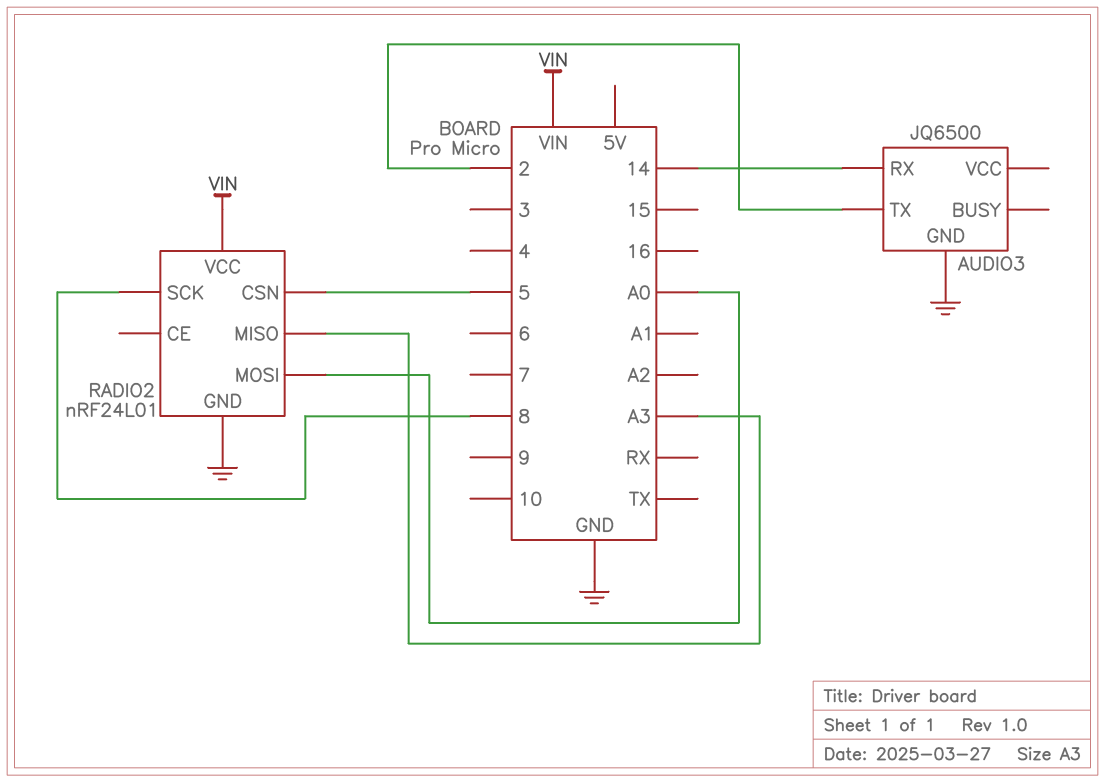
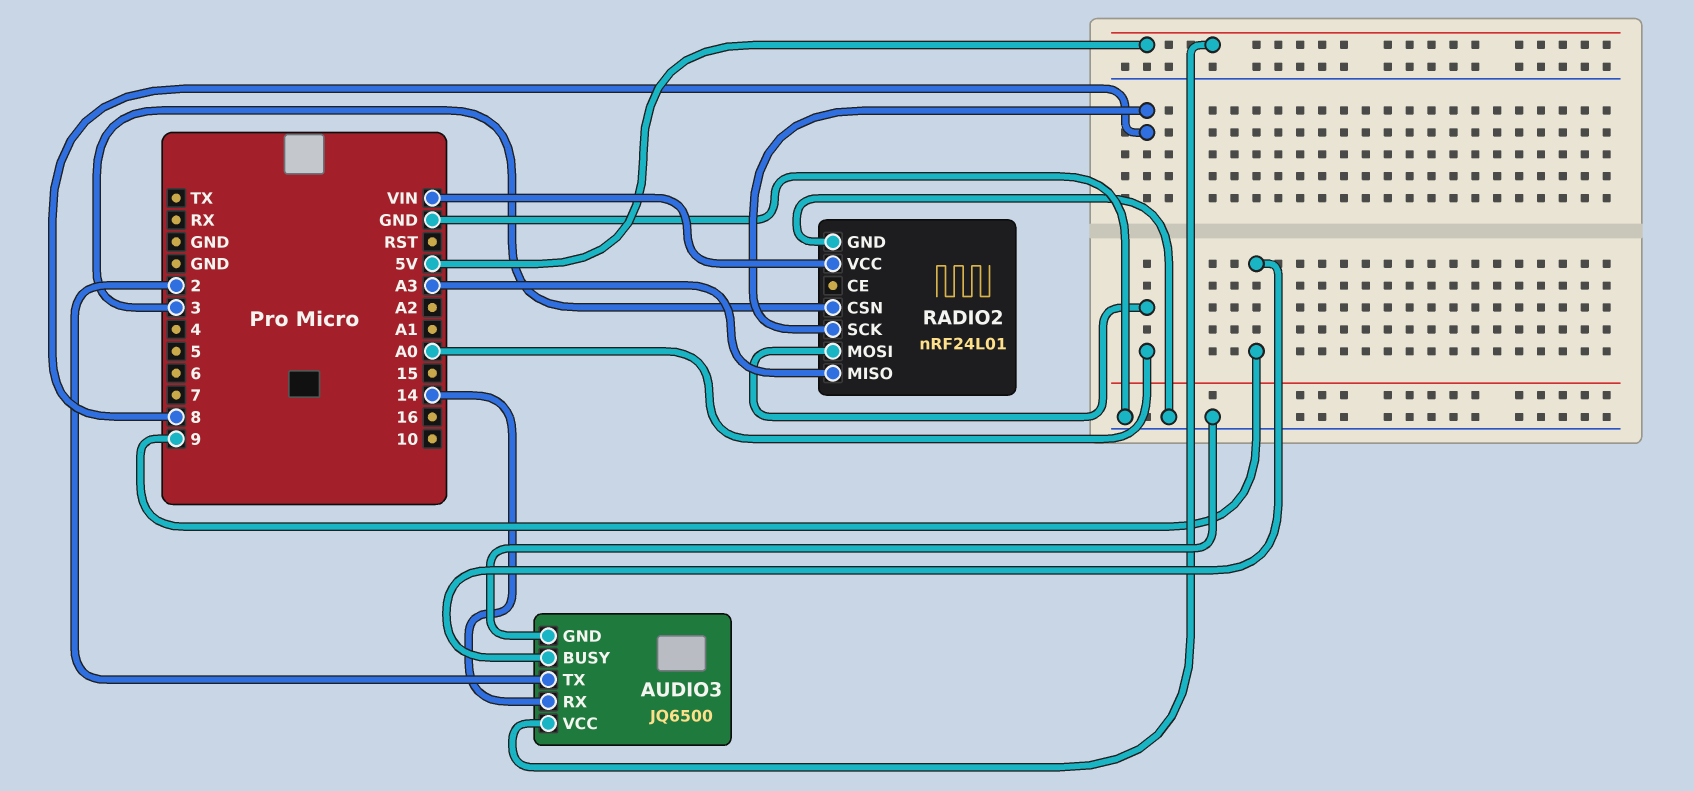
AUDIO3 pin BUSY: none -> 9
AUDIO3 pin VCC: none -> 5V
RADIO2 pin CSN: 5 -> 3

